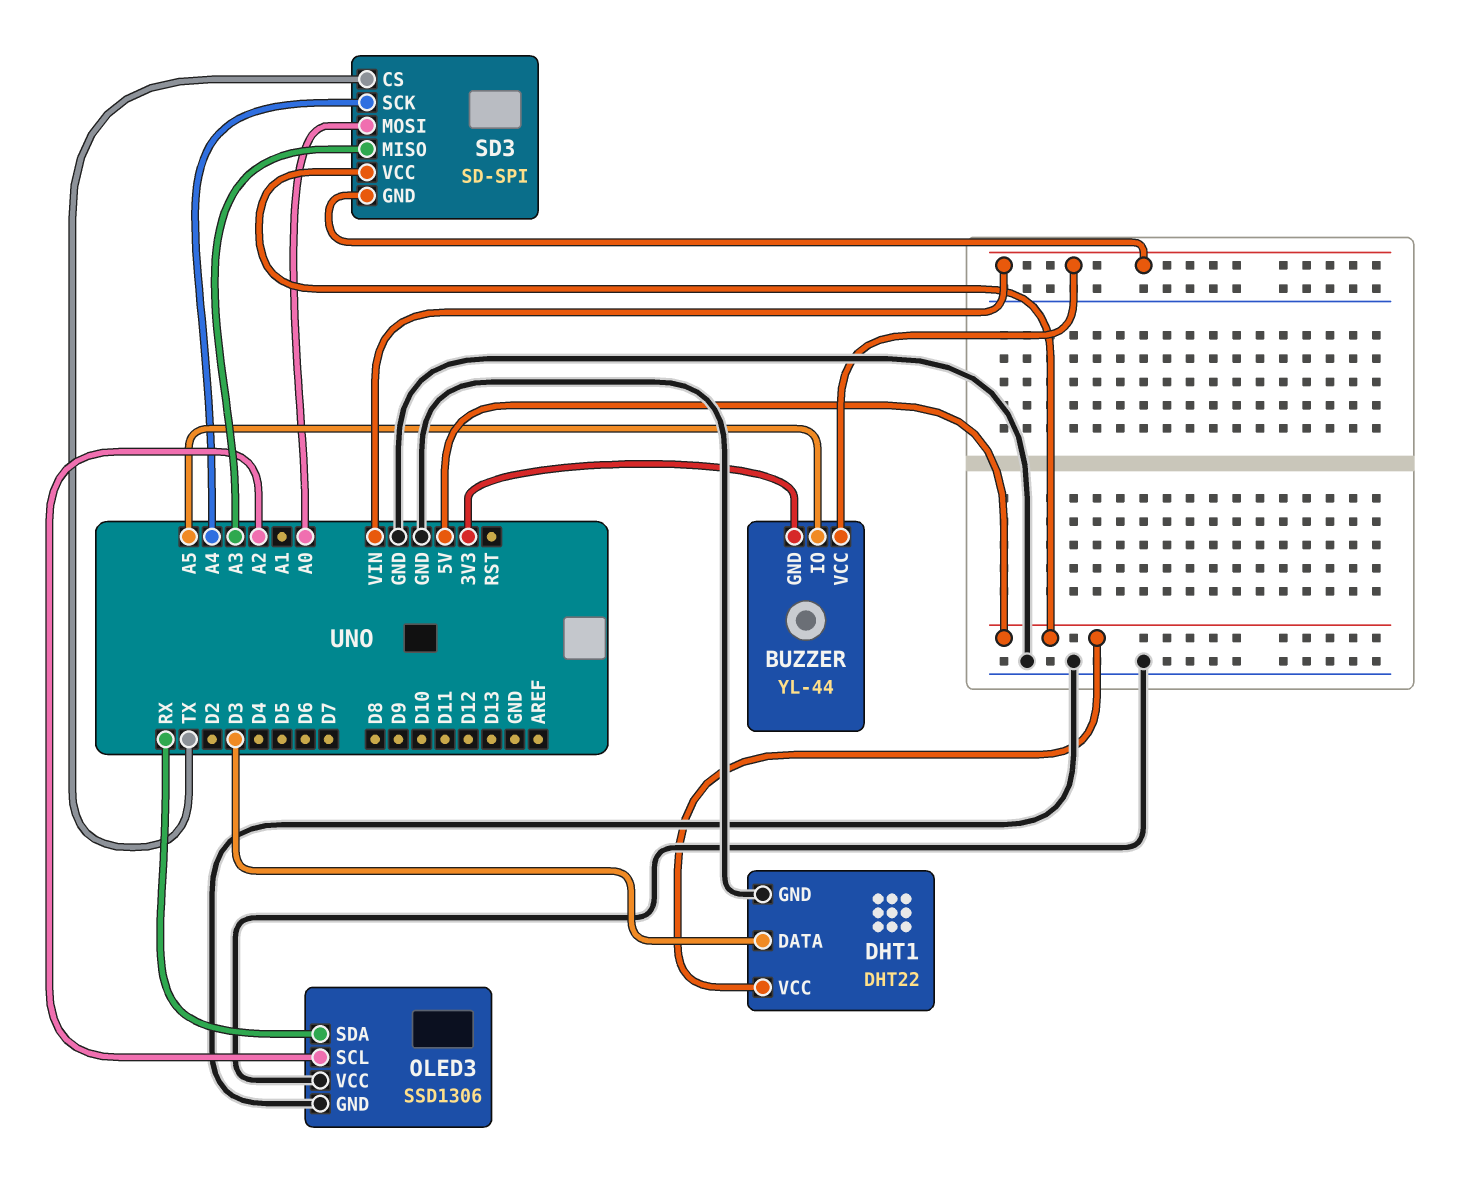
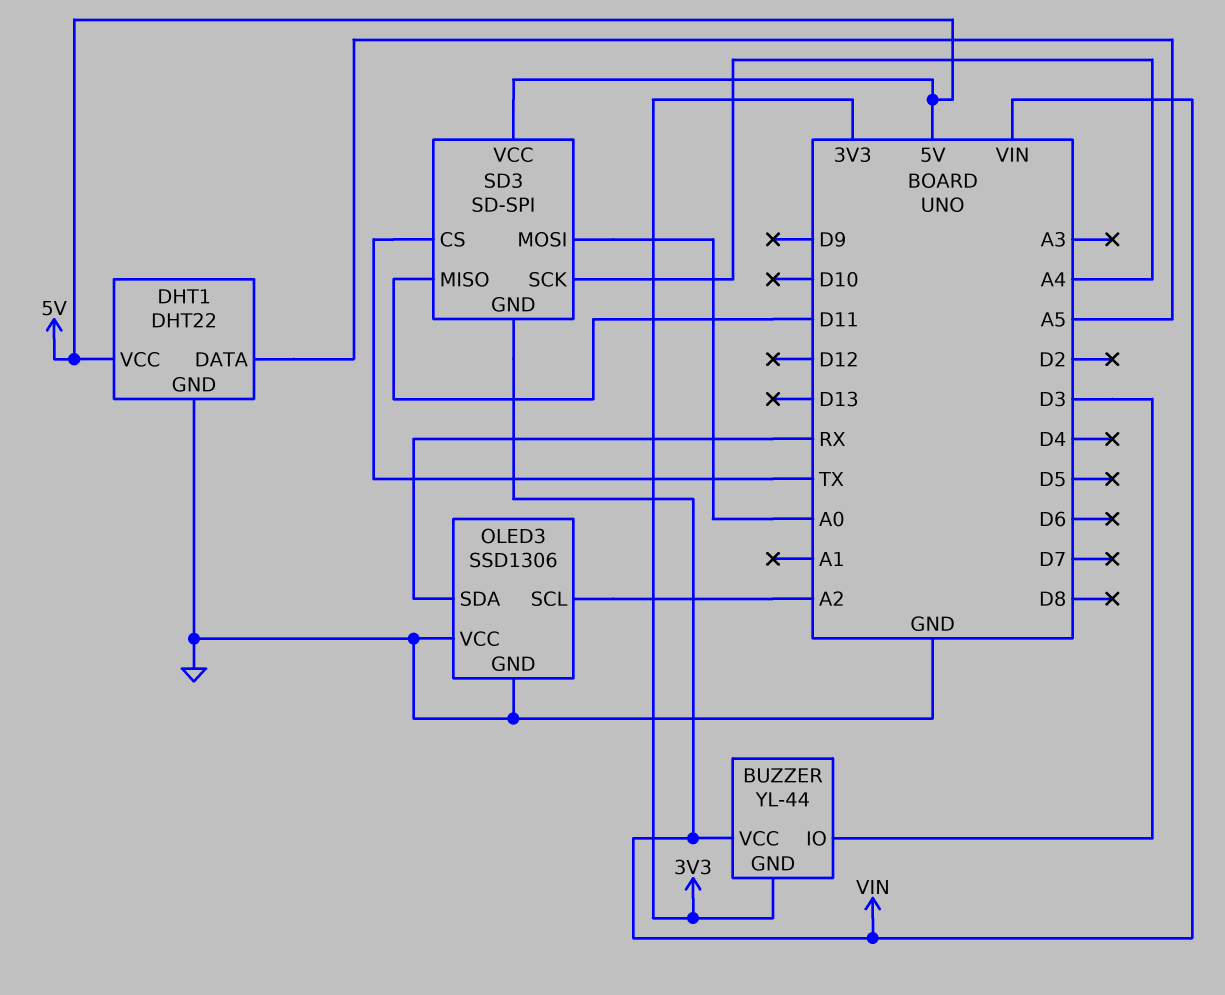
BUZZER pin IO: A5 -> D3
DHT1 pin DATA: D3 -> A5
SD3 pin MISO: A3 -> D11

